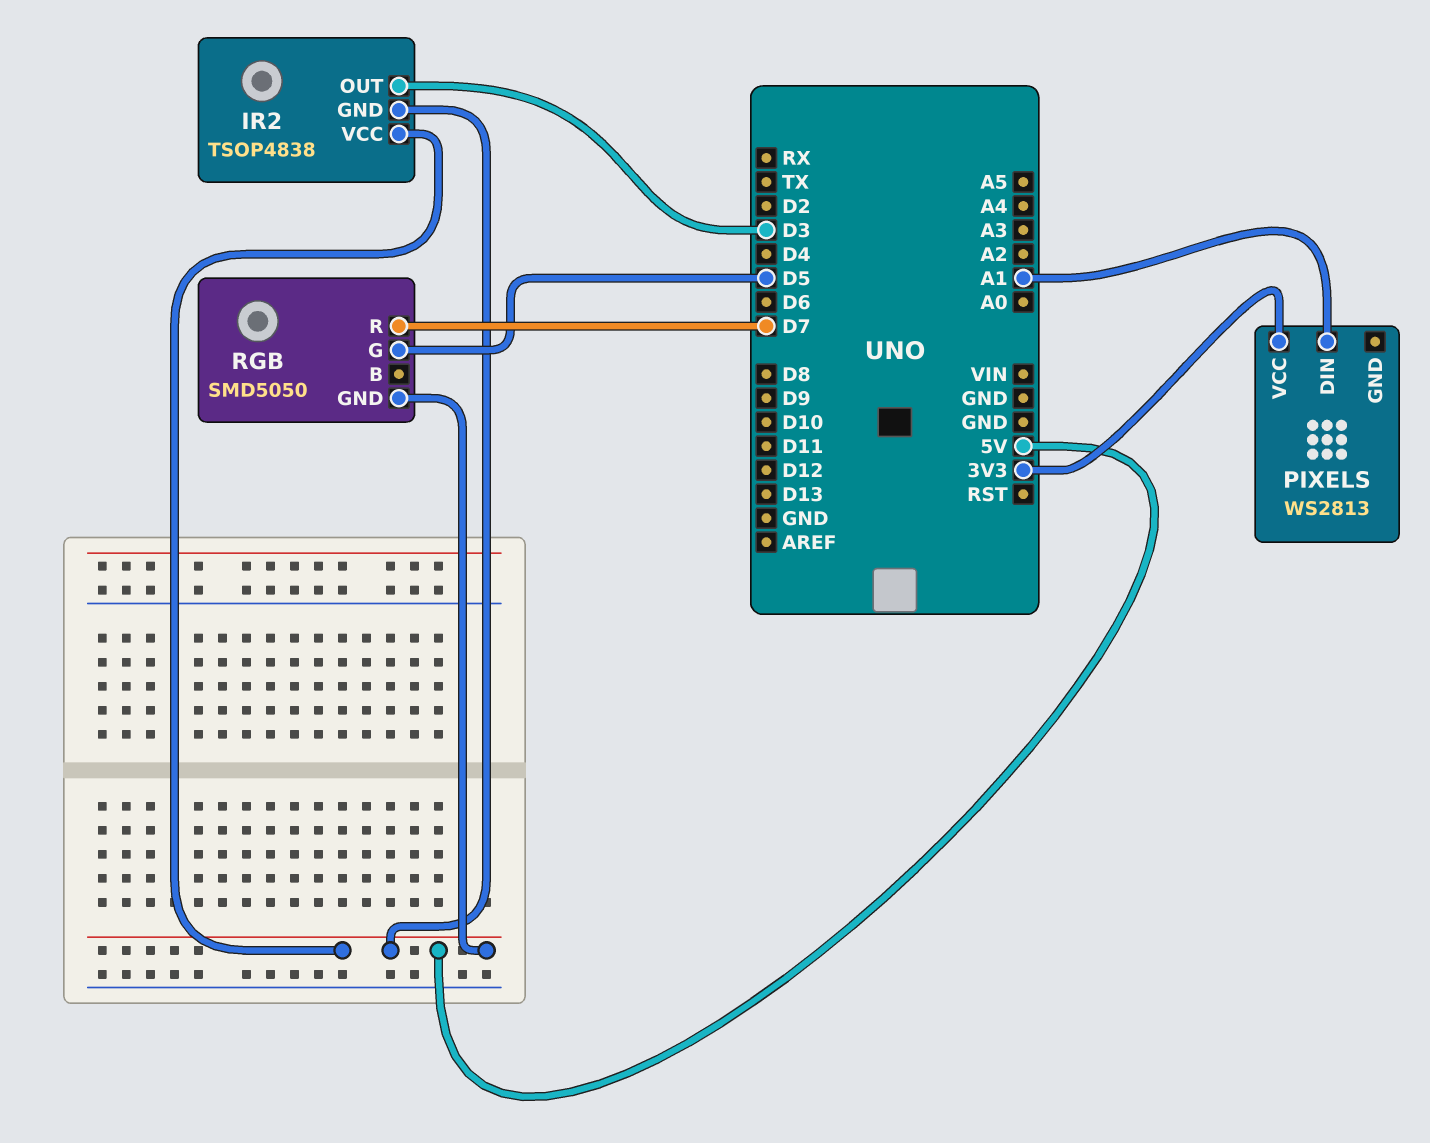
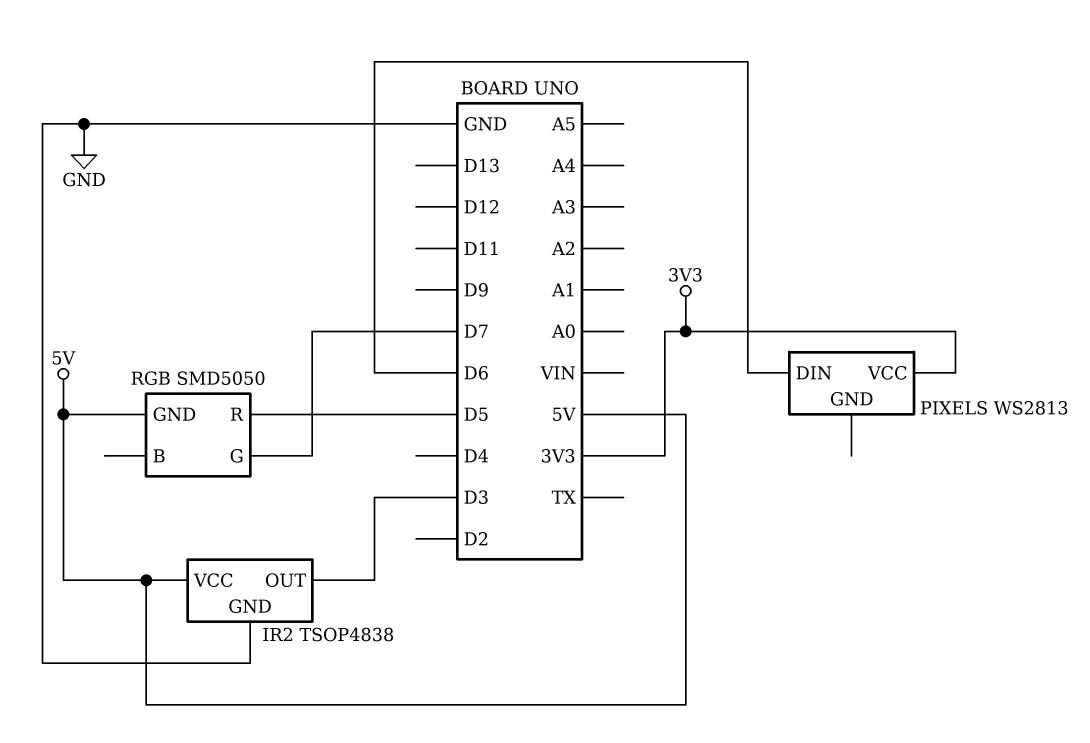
IR2 pin GND: 5V -> GND
PIXELS pin DIN: A1 -> D6
RGB pin G: D5 -> D7
RGB pin R: D7 -> D5

